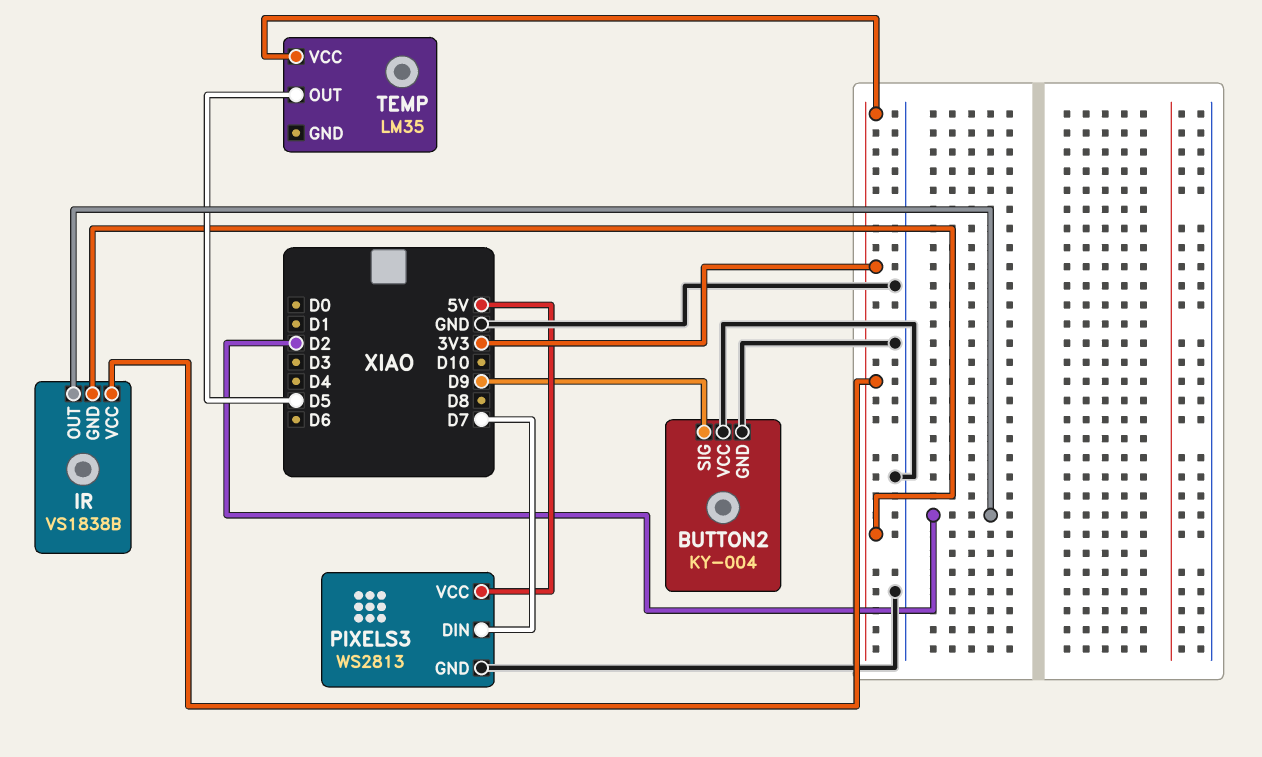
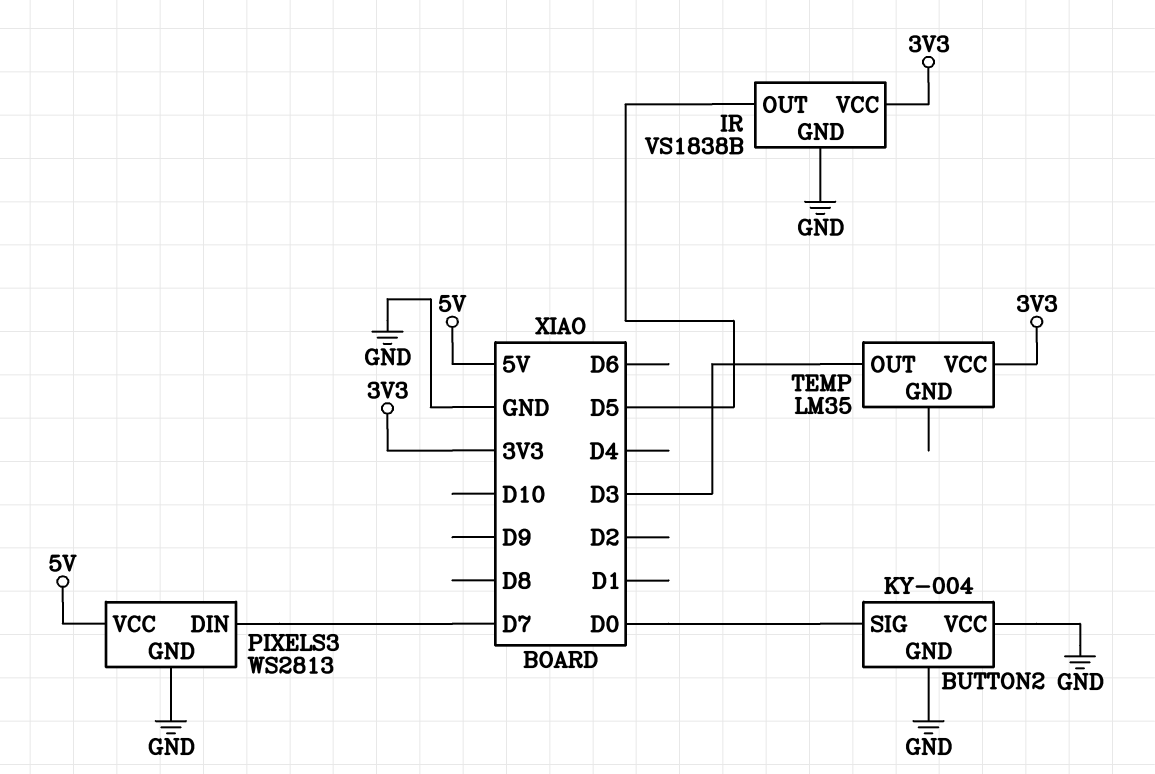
BUTTON2 pin SIG: D9 -> D0
IR pin GND: 3V3 -> GND
IR pin OUT: D2 -> D5
TEMP pin OUT: D5 -> D3

